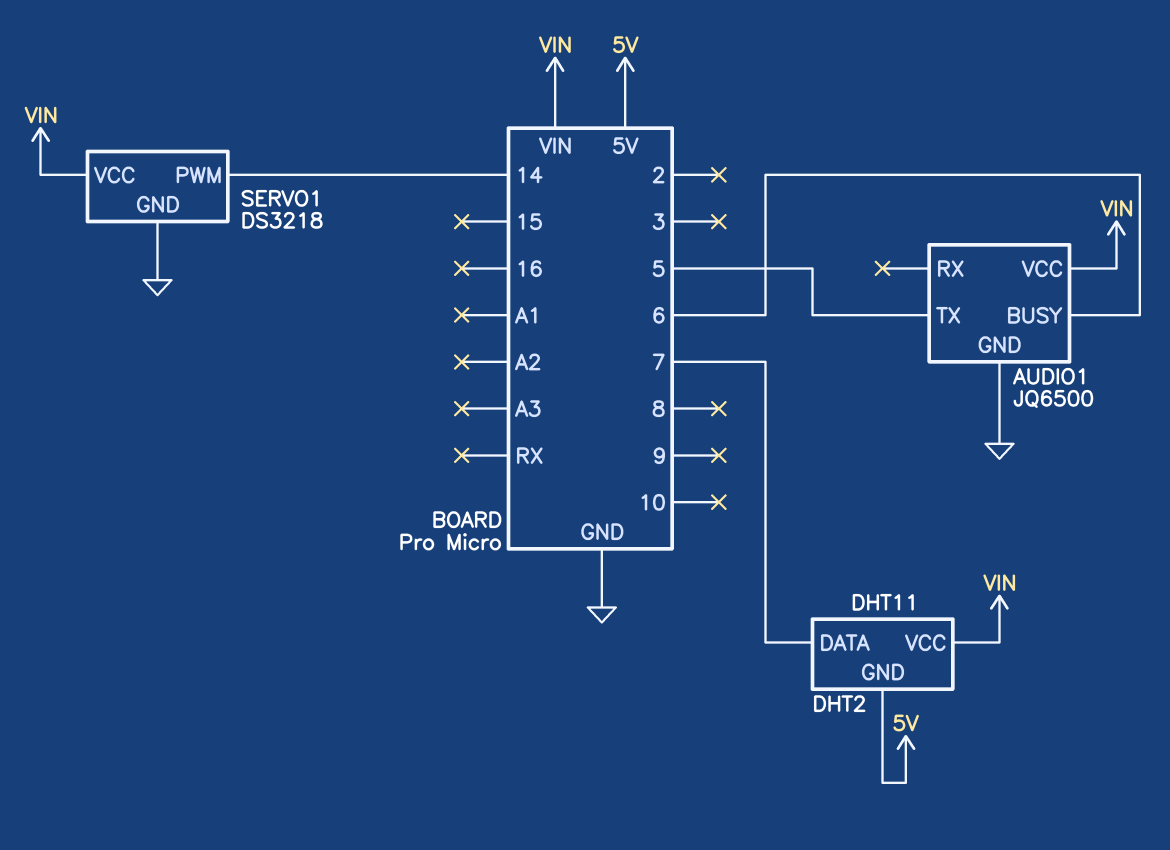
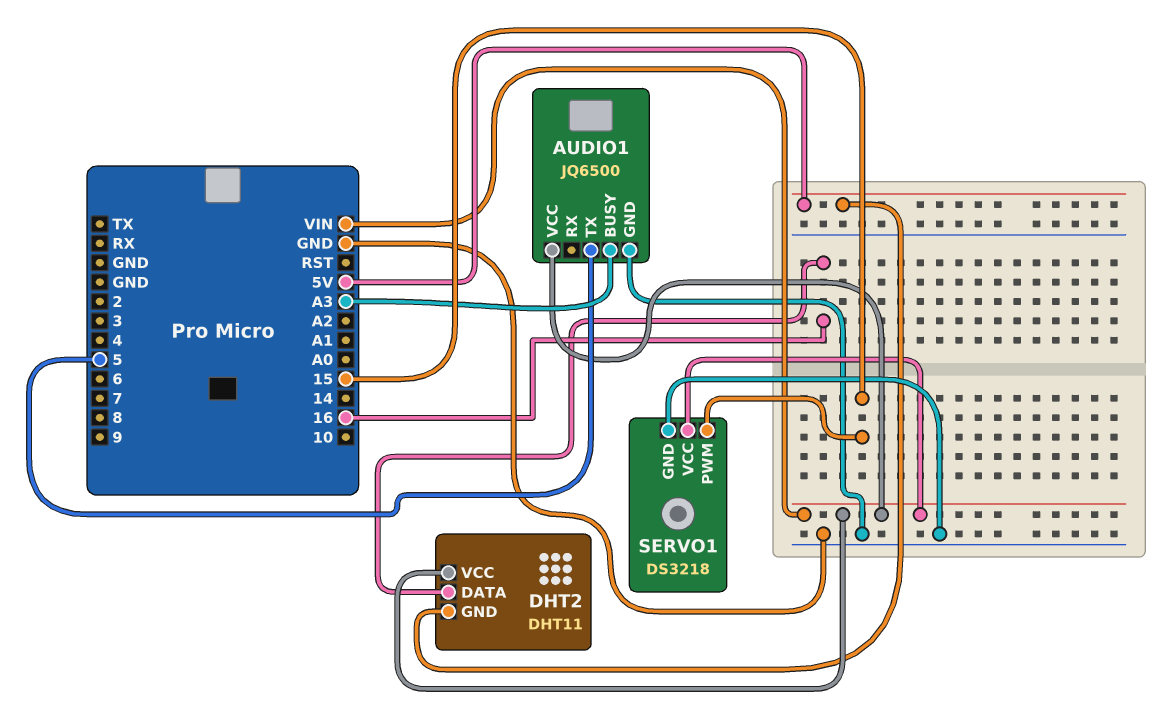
AUDIO1 pin BUSY: 6 -> A3
DHT2 pin DATA: 7 -> 16
SERVO1 pin PWM: 14 -> 15

